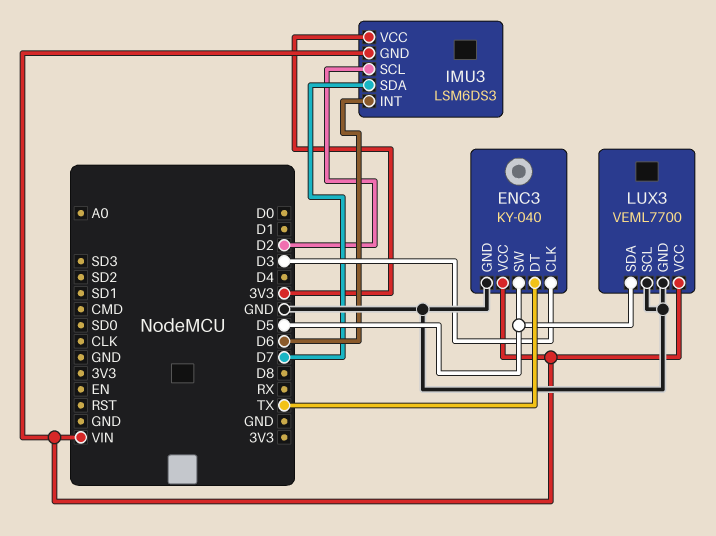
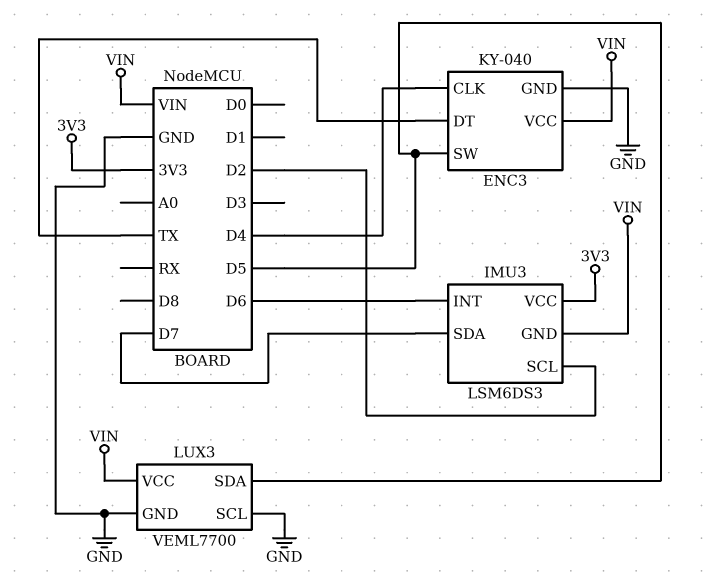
ENC3 pin CLK: D3 -> D4

